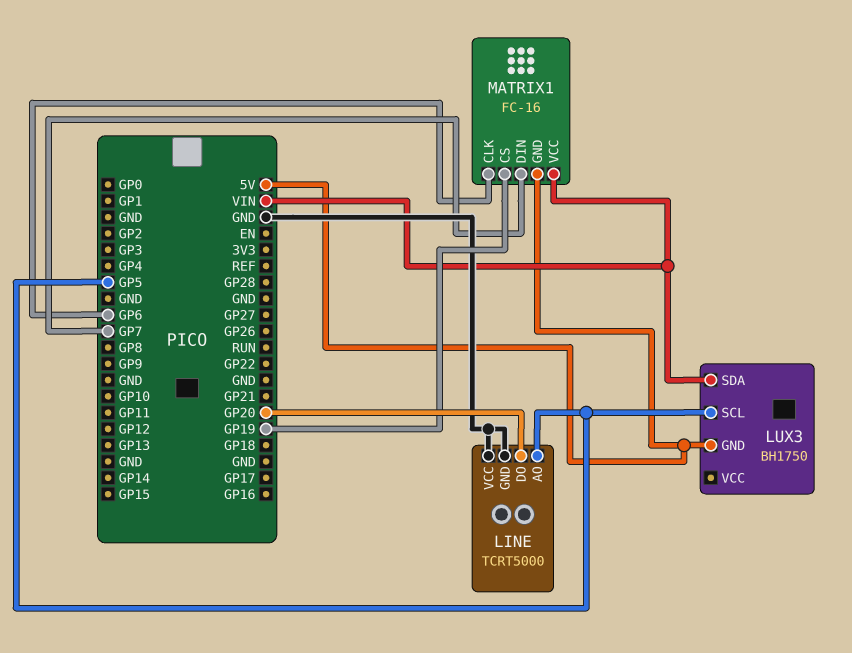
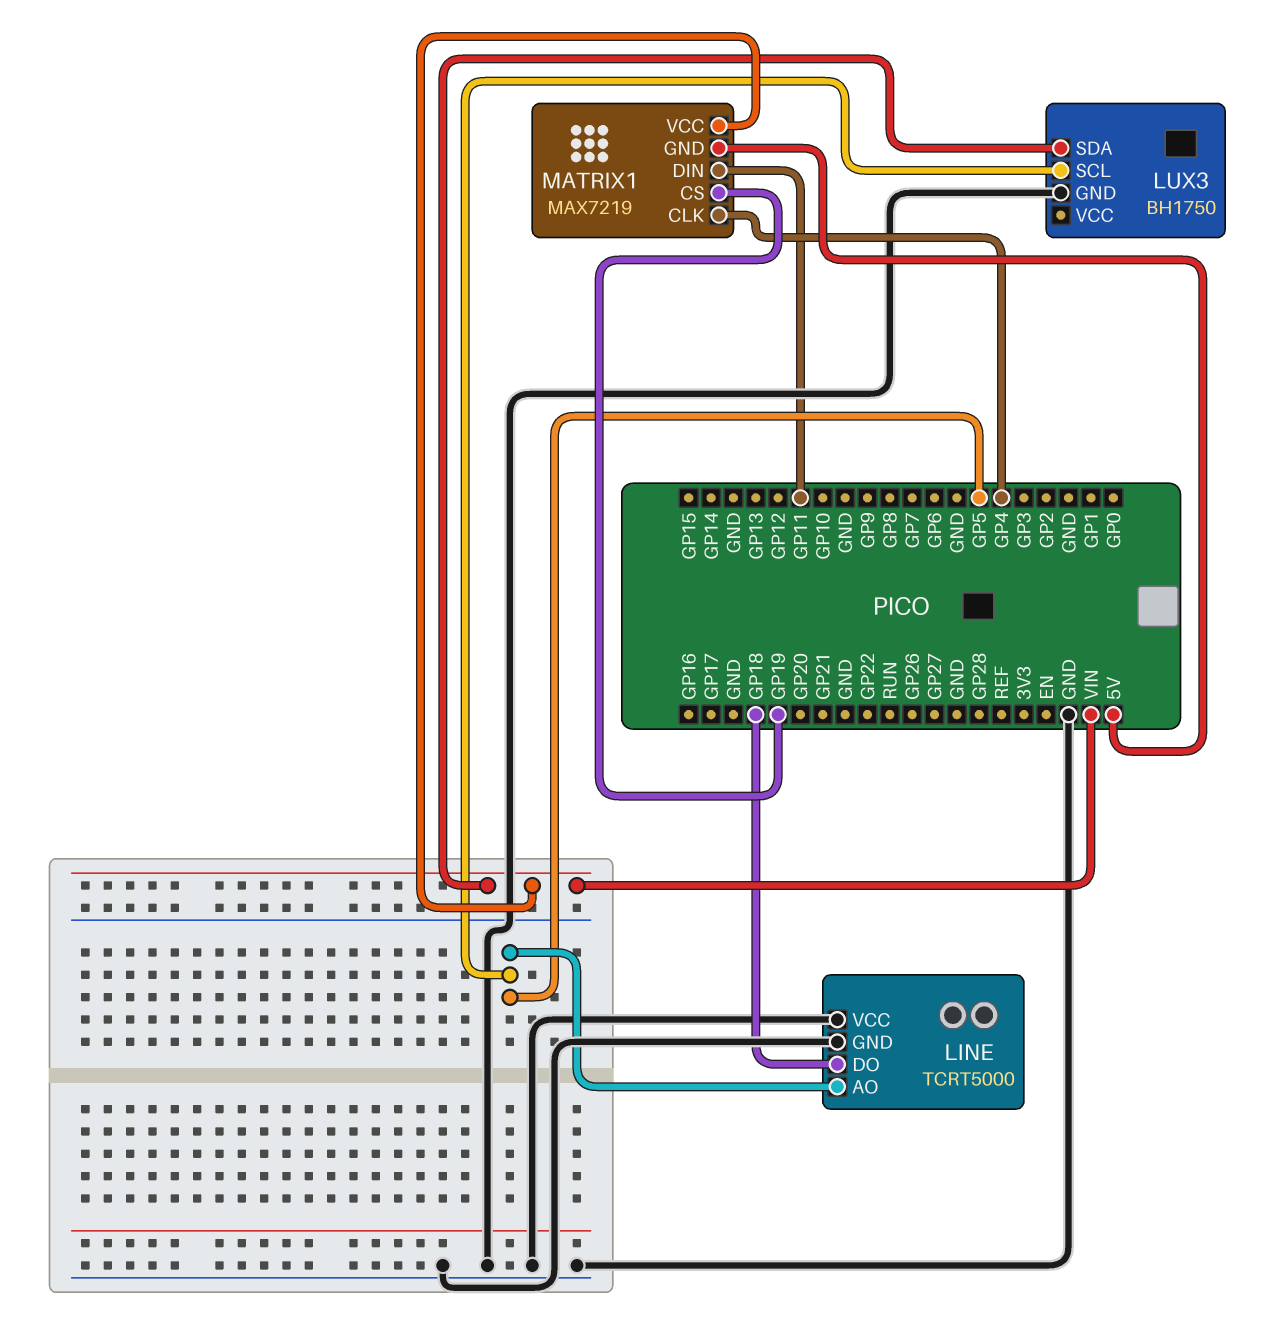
LINE pin DO: GP20 -> GP18
LUX3 pin GND: 5V -> GND
MATRIX1: FC-16 -> MAX7219
MATRIX1 pin CLK: GP6 -> GP4
MATRIX1 pin DIN: GP7 -> GP11

